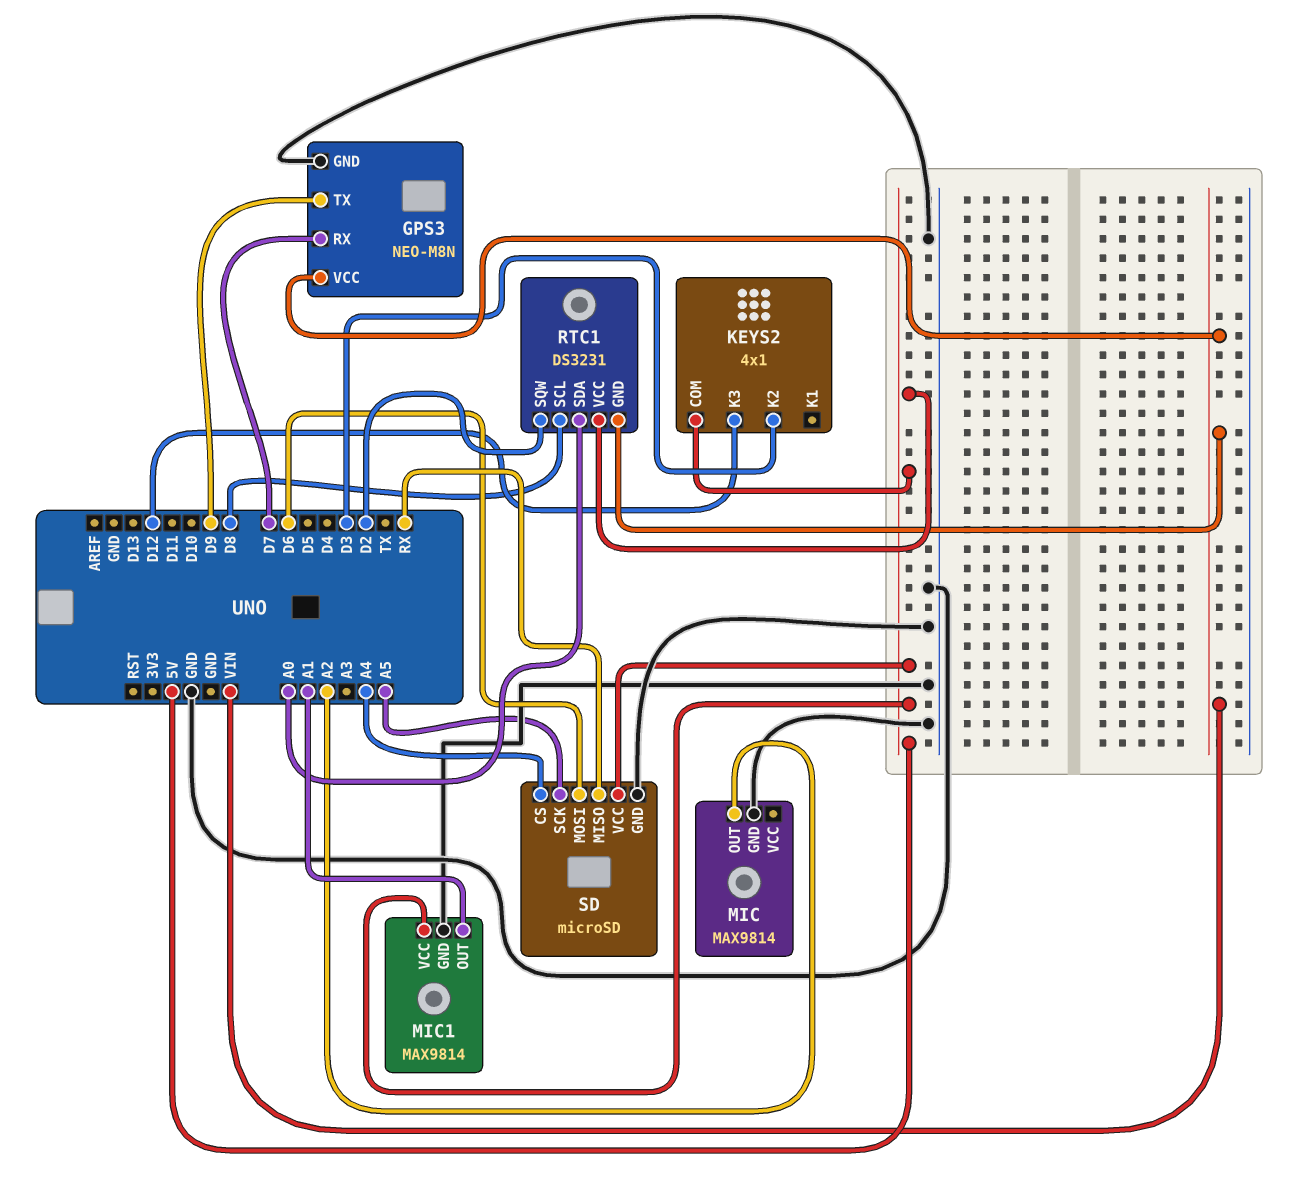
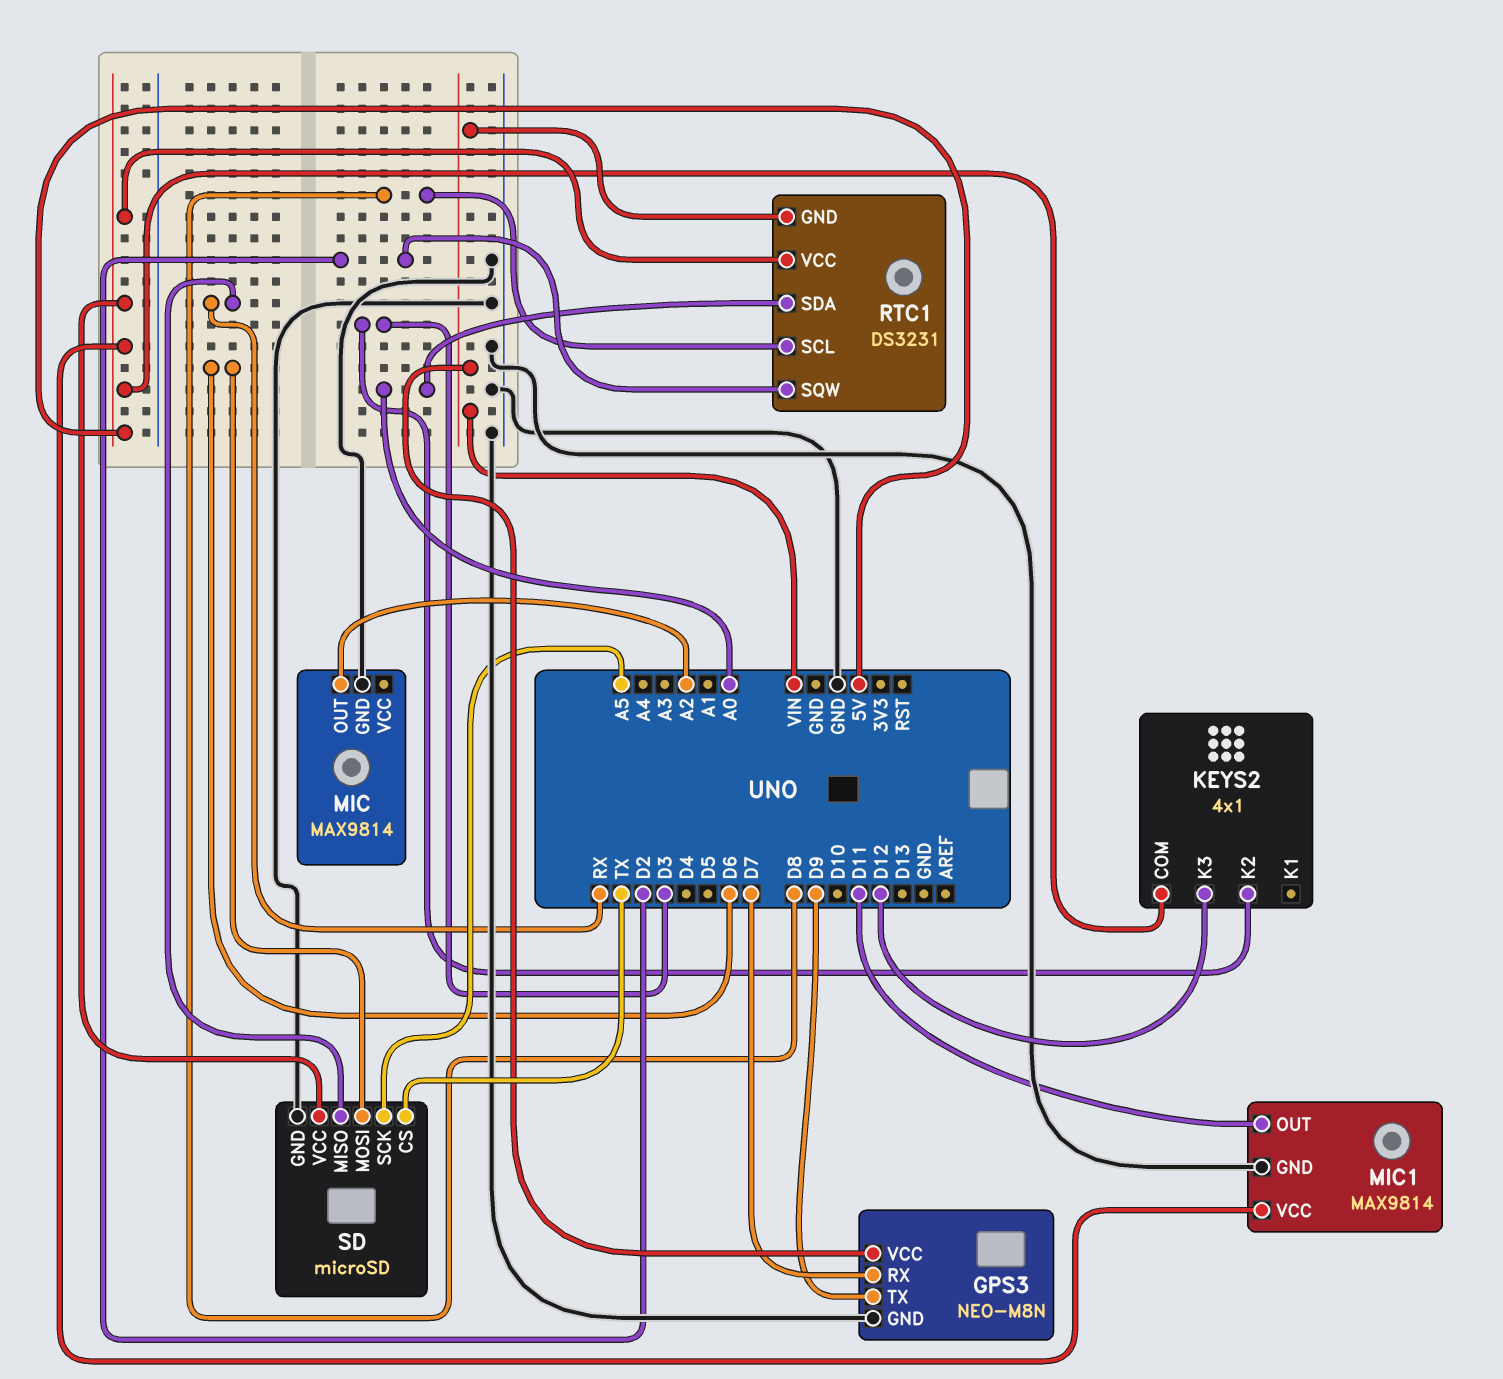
MIC1 pin OUT: A1 -> D11
SD pin CS: A4 -> TX

